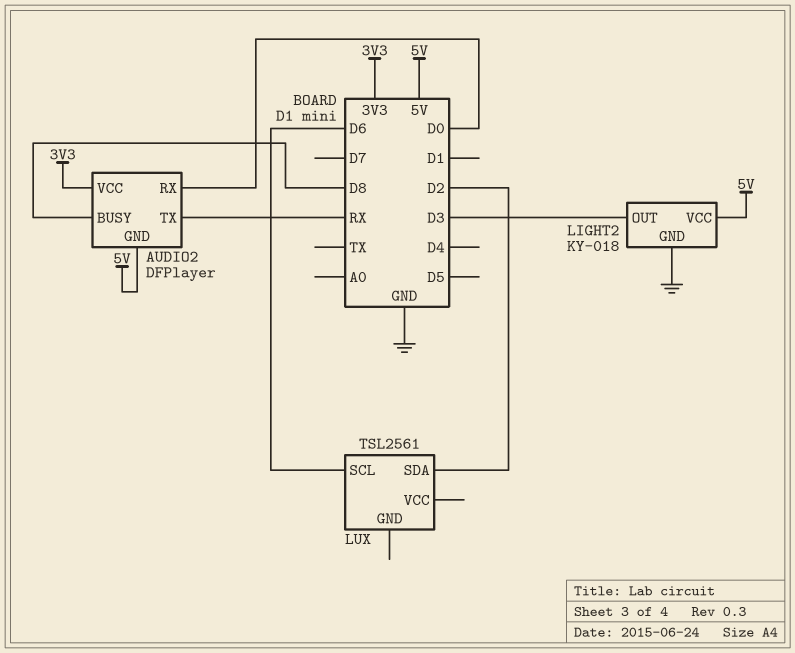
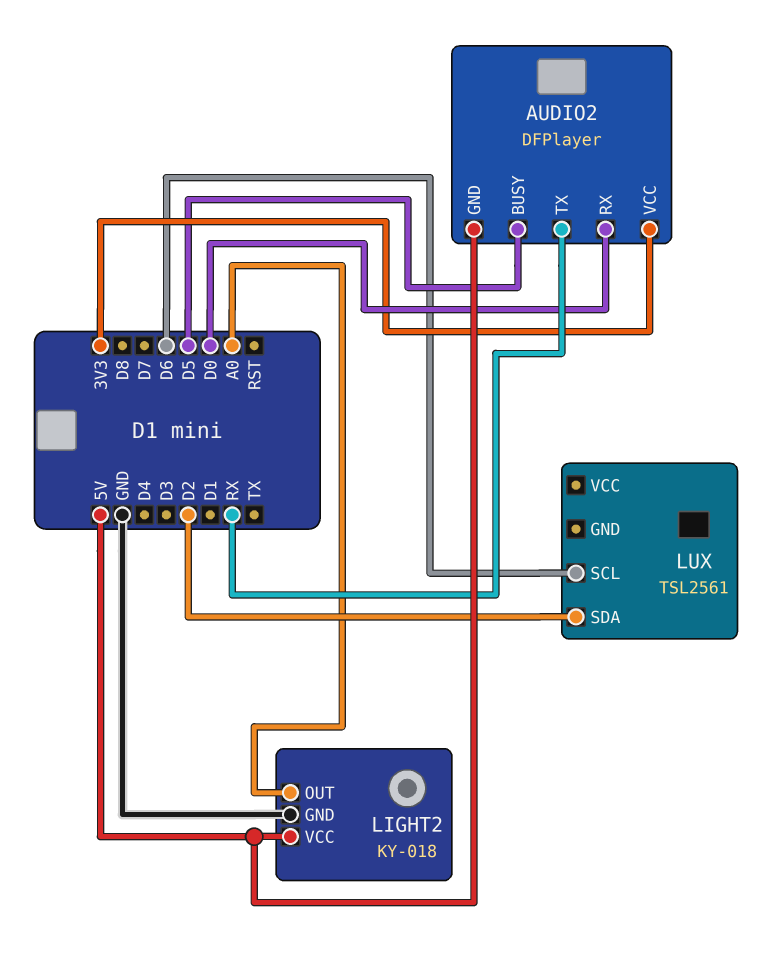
AUDIO2 pin BUSY: D8 -> D5
LIGHT2 pin OUT: D3 -> A0

